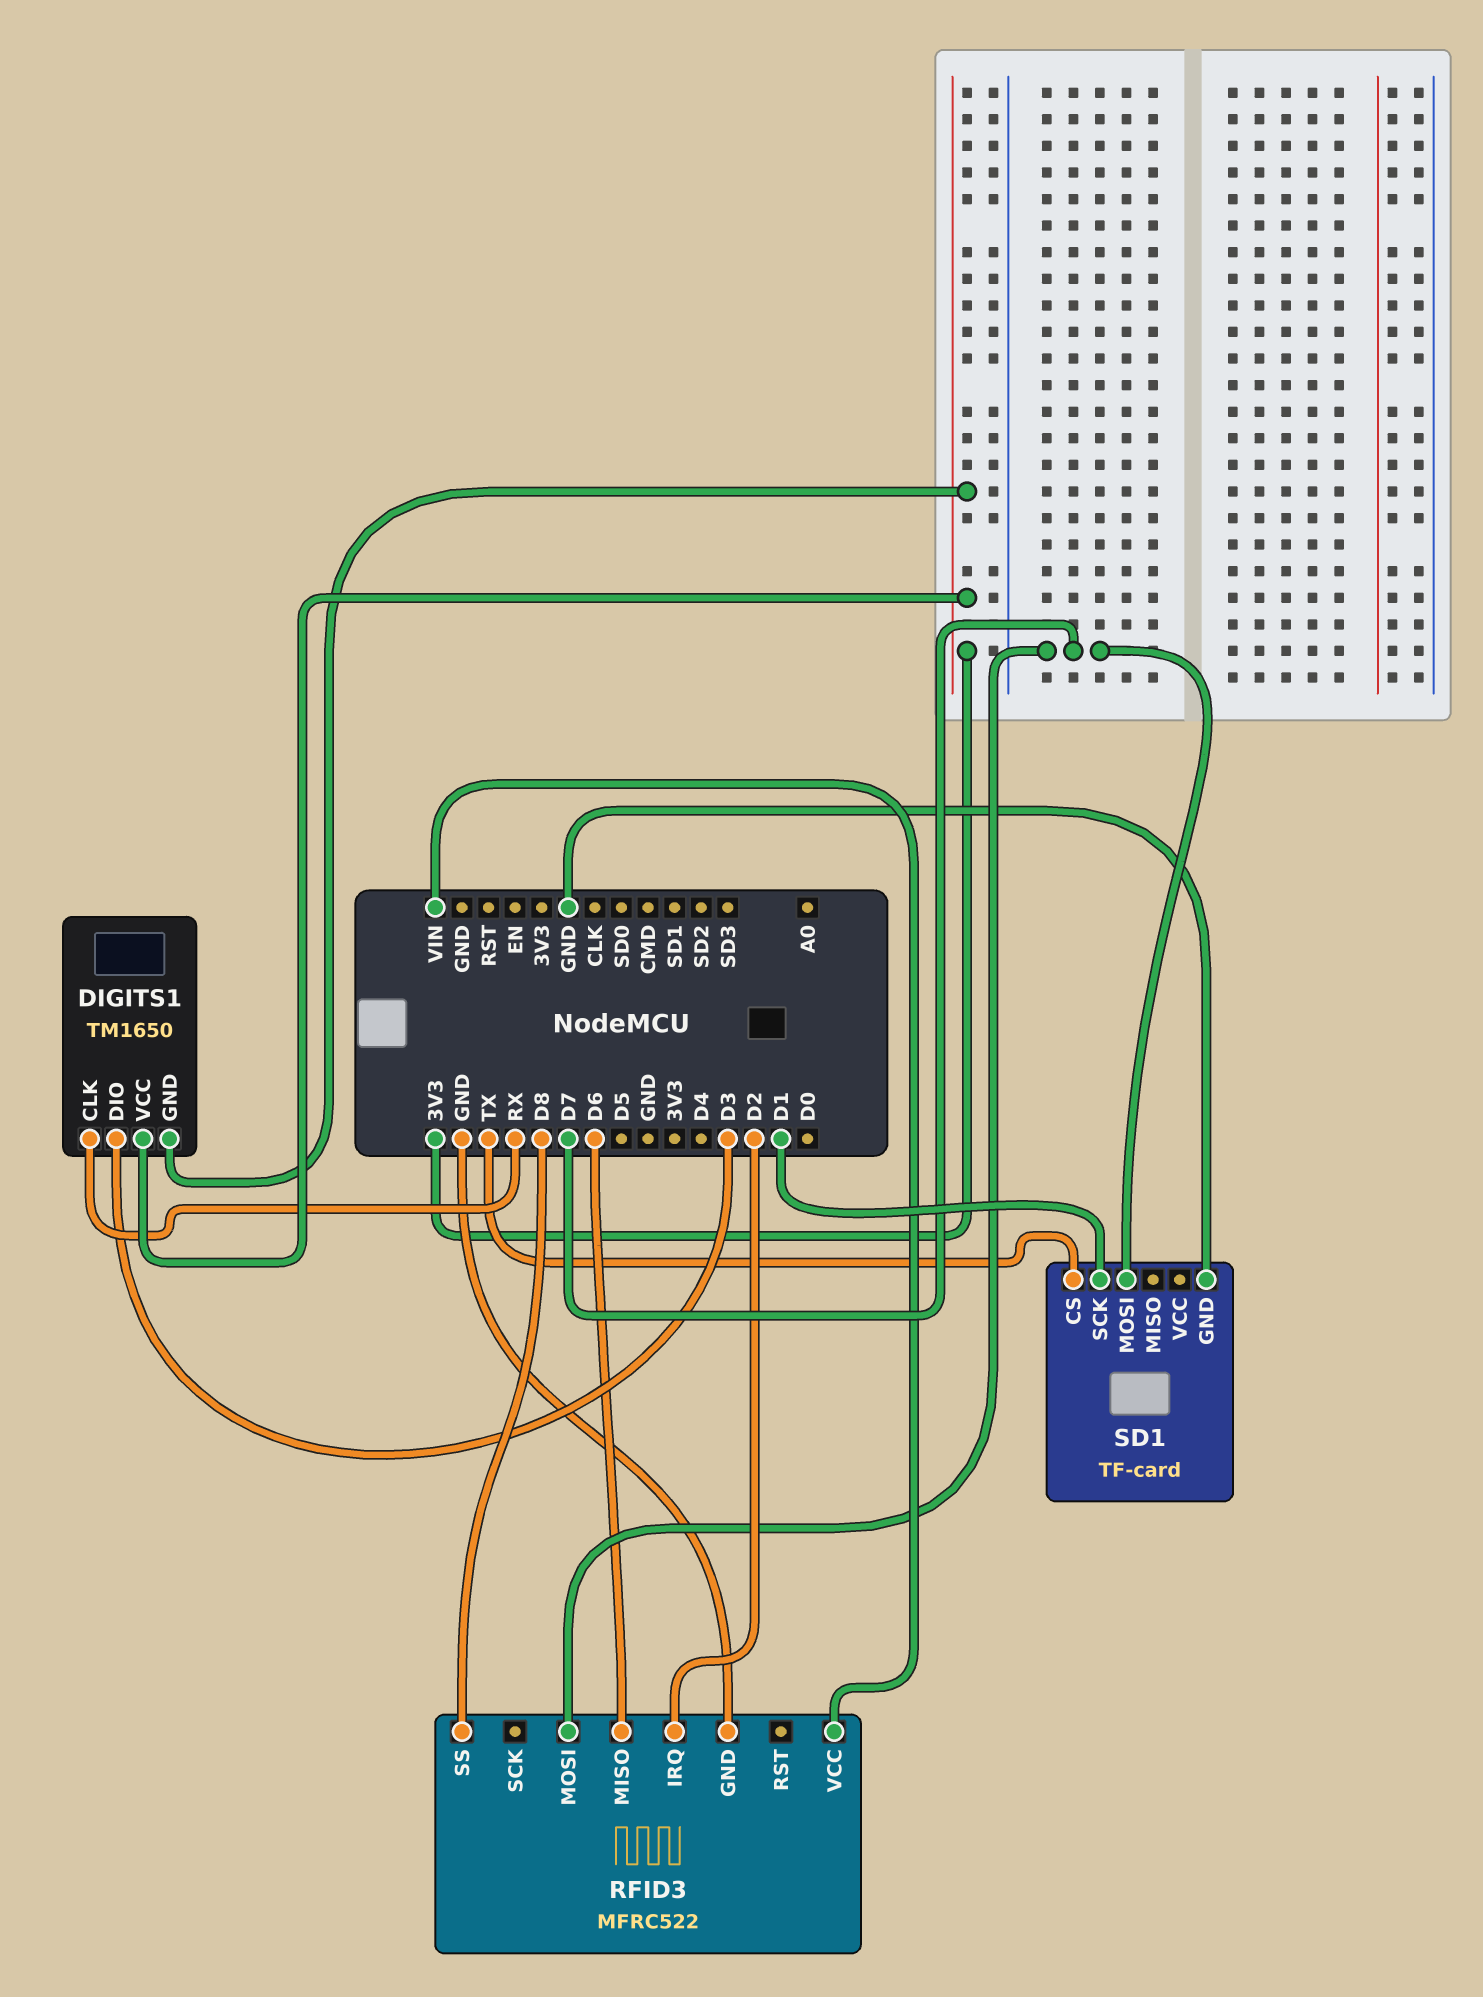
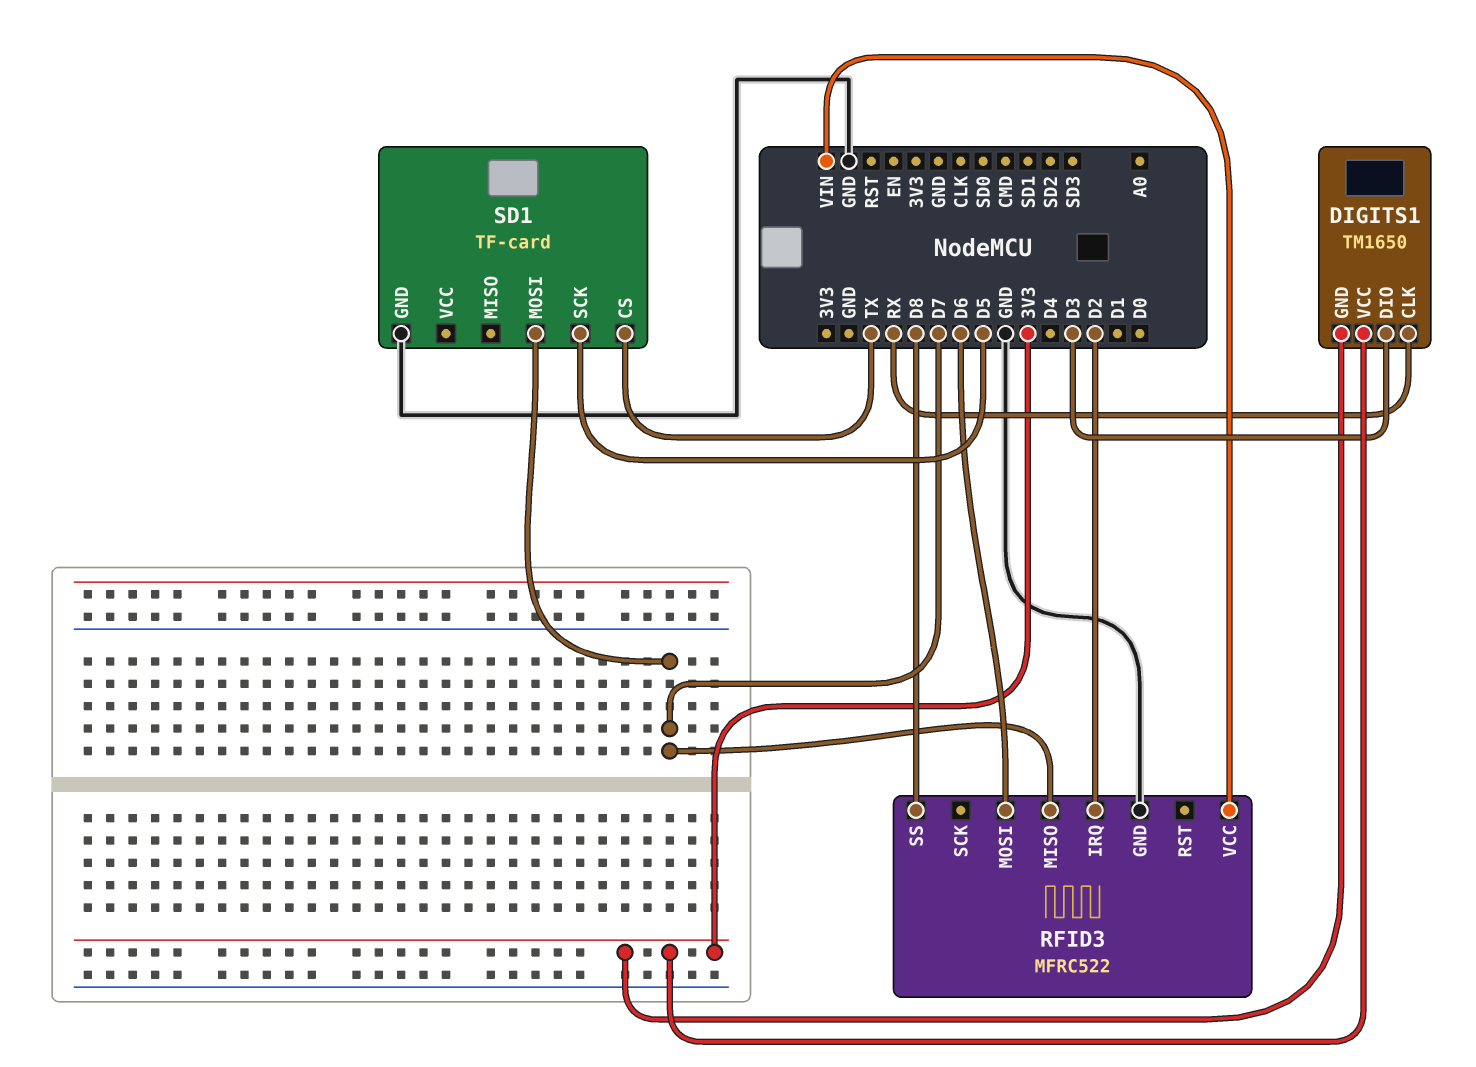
RFID3 pin MISO: D6 -> D7
RFID3 pin MOSI: D7 -> D6
SD1 pin SCK: D1 -> D5

